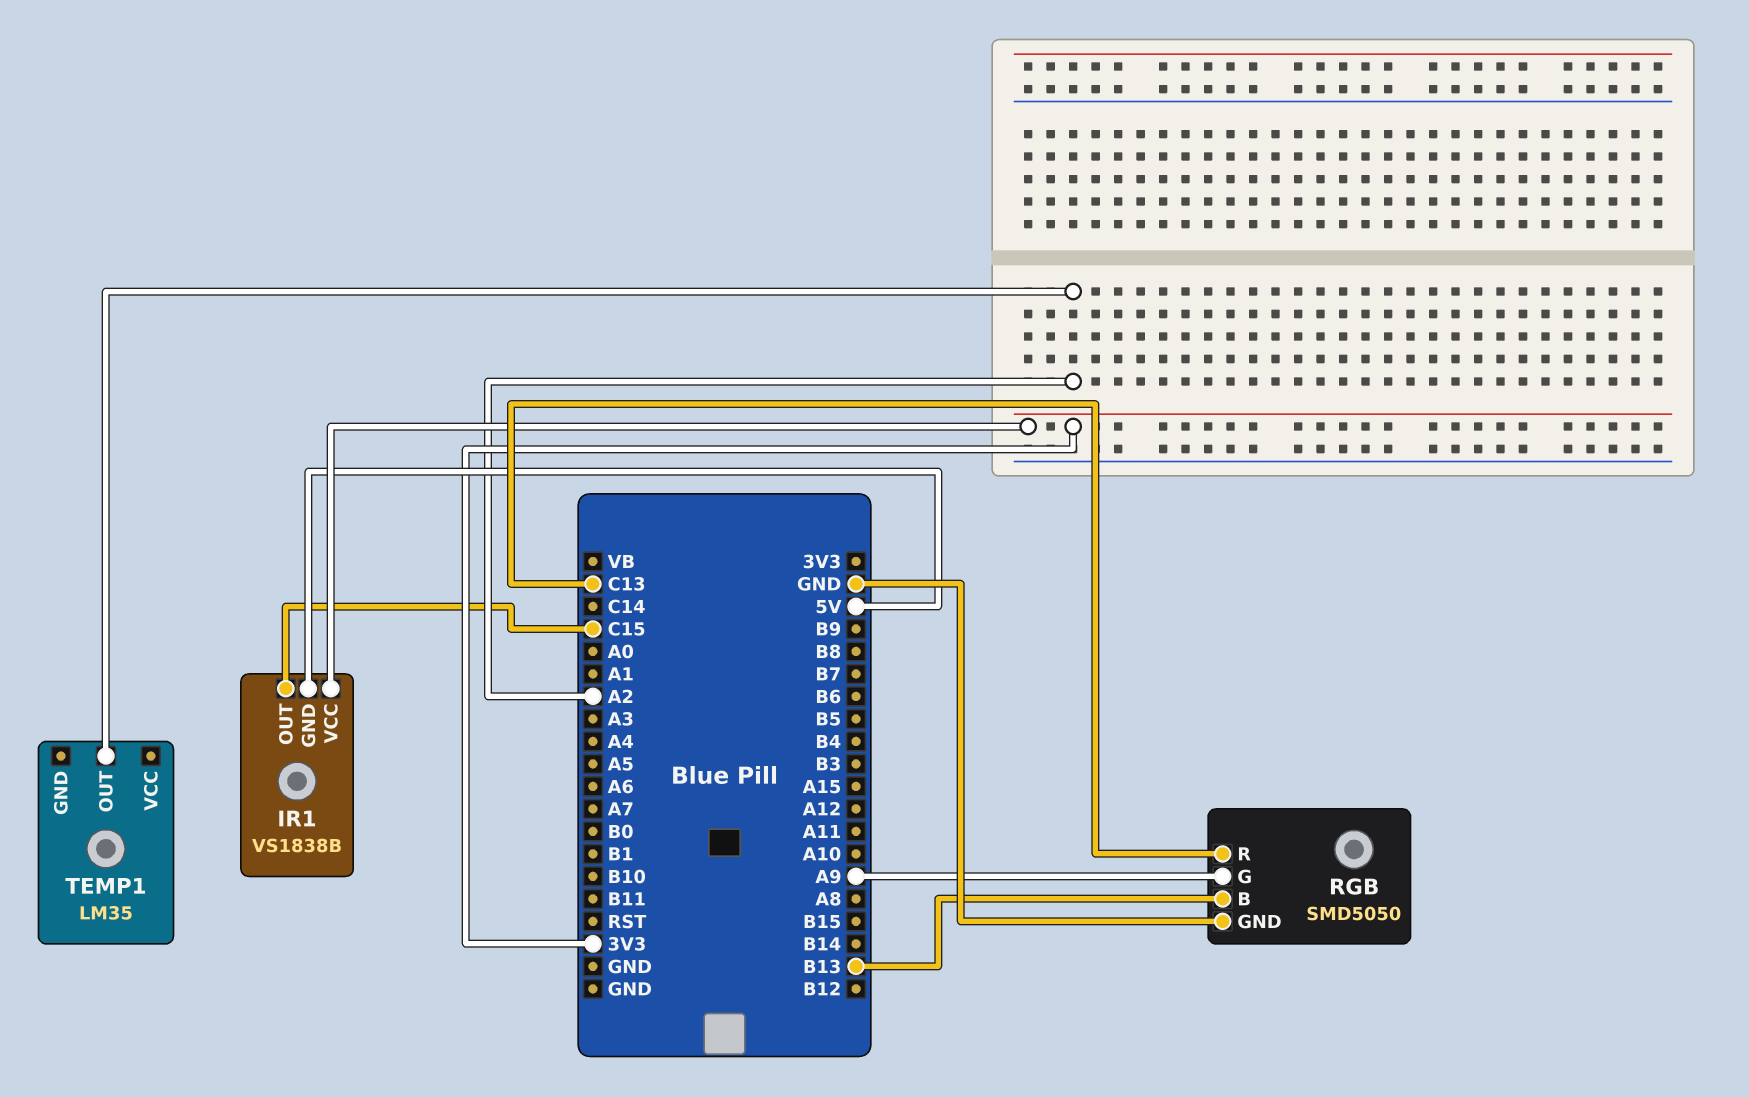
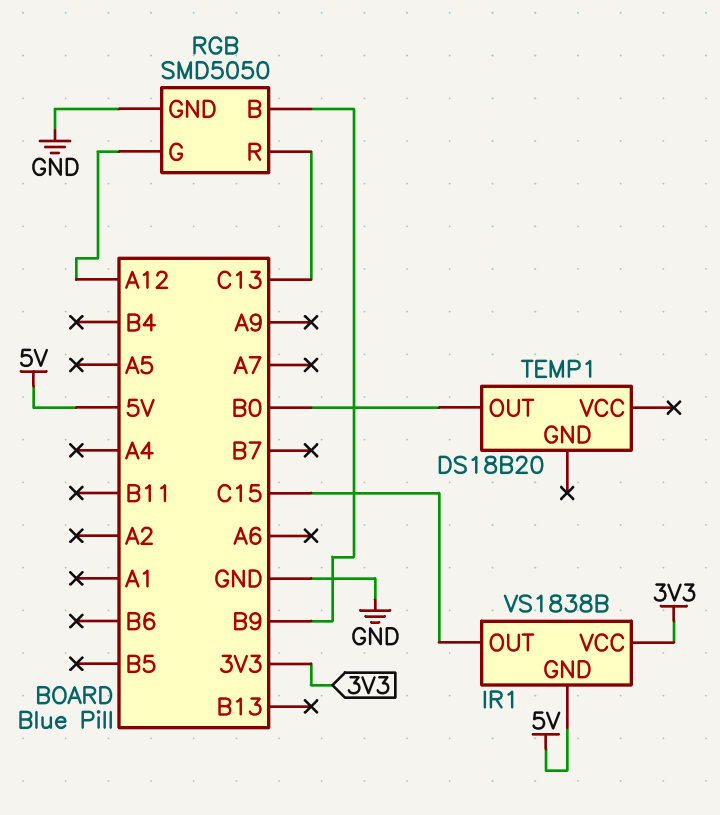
RGB pin B: B13 -> B9
RGB pin G: A9 -> A12
TEMP1: LM35 -> DS18B20
TEMP1 pin OUT: A2 -> B0

